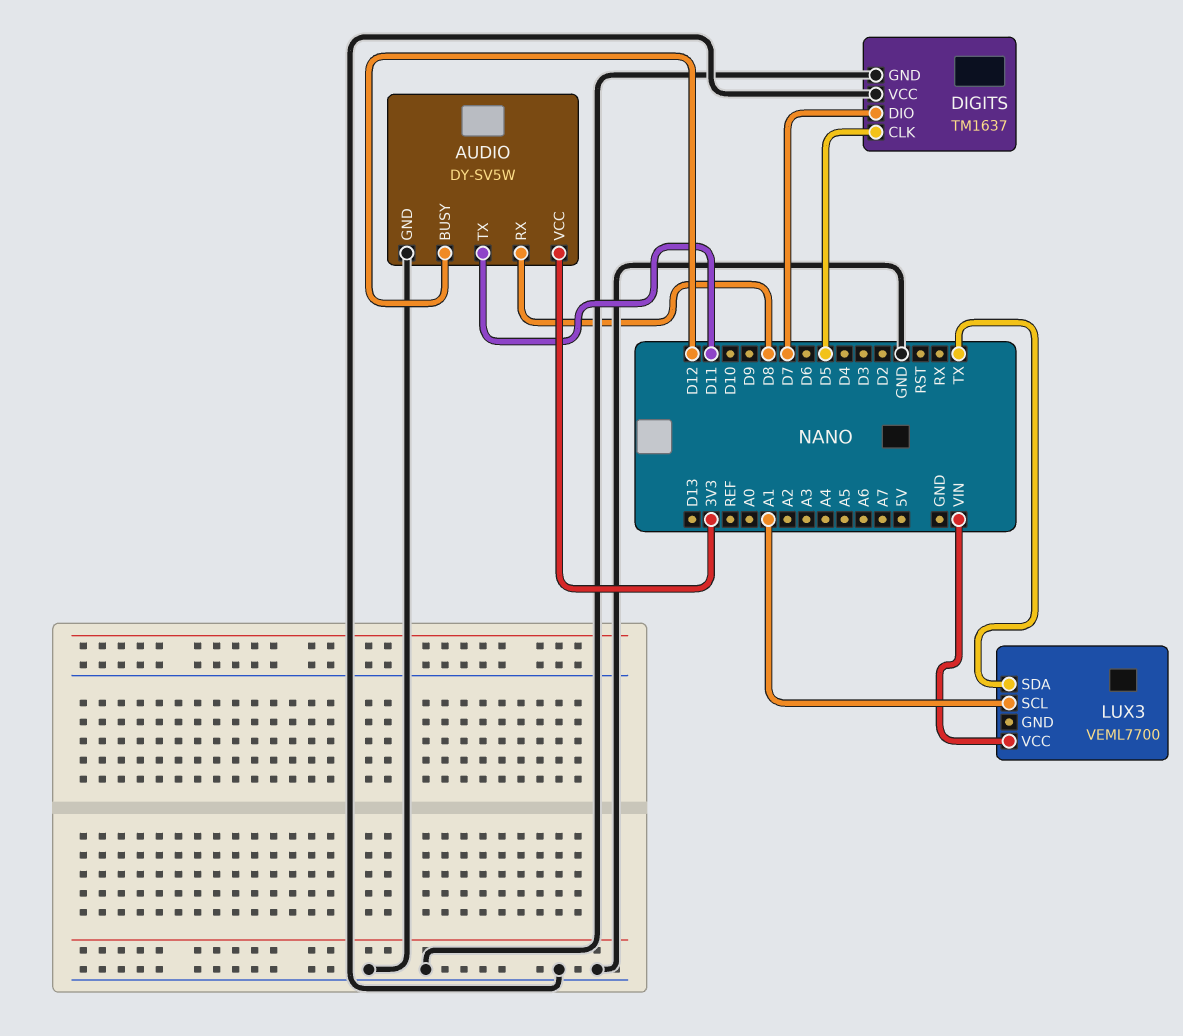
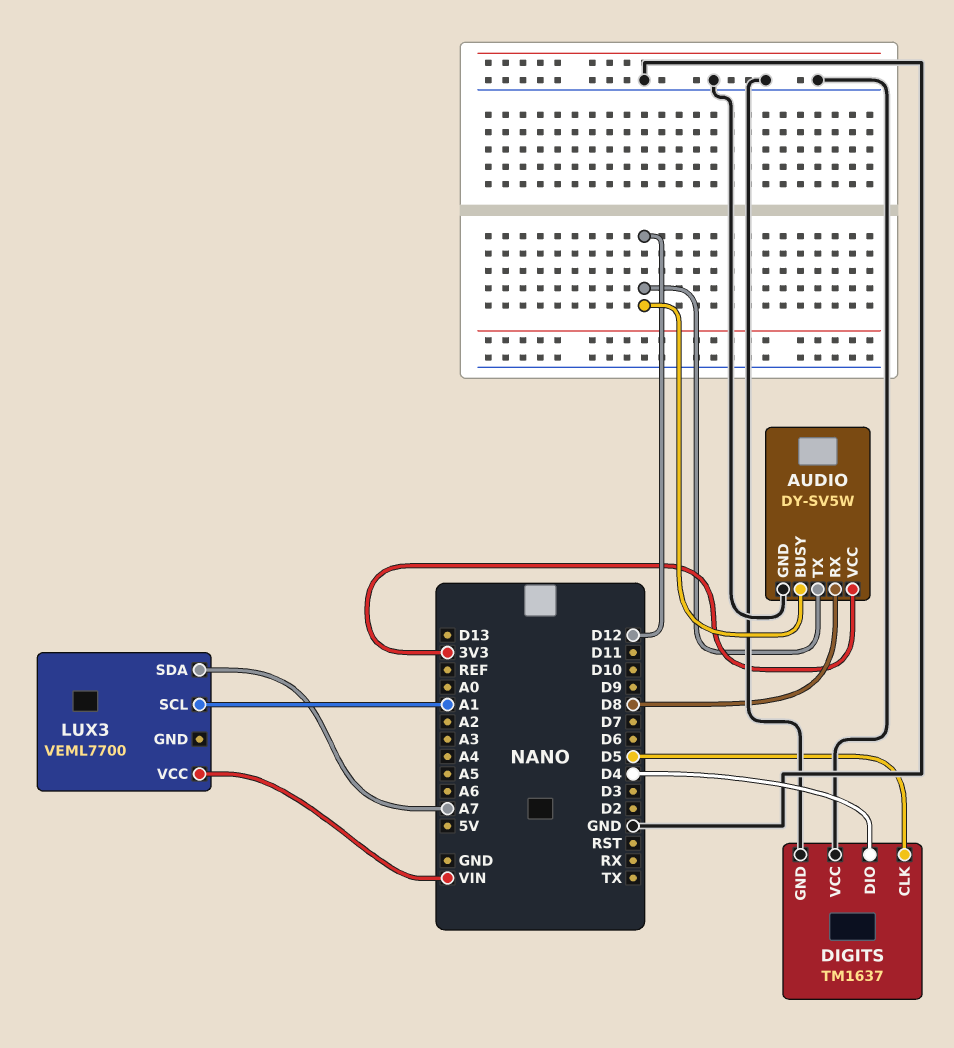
AUDIO pin TX: D11 -> D12
DIGITS pin DIO: D7 -> D4
LUX3 pin SDA: TX -> A7

